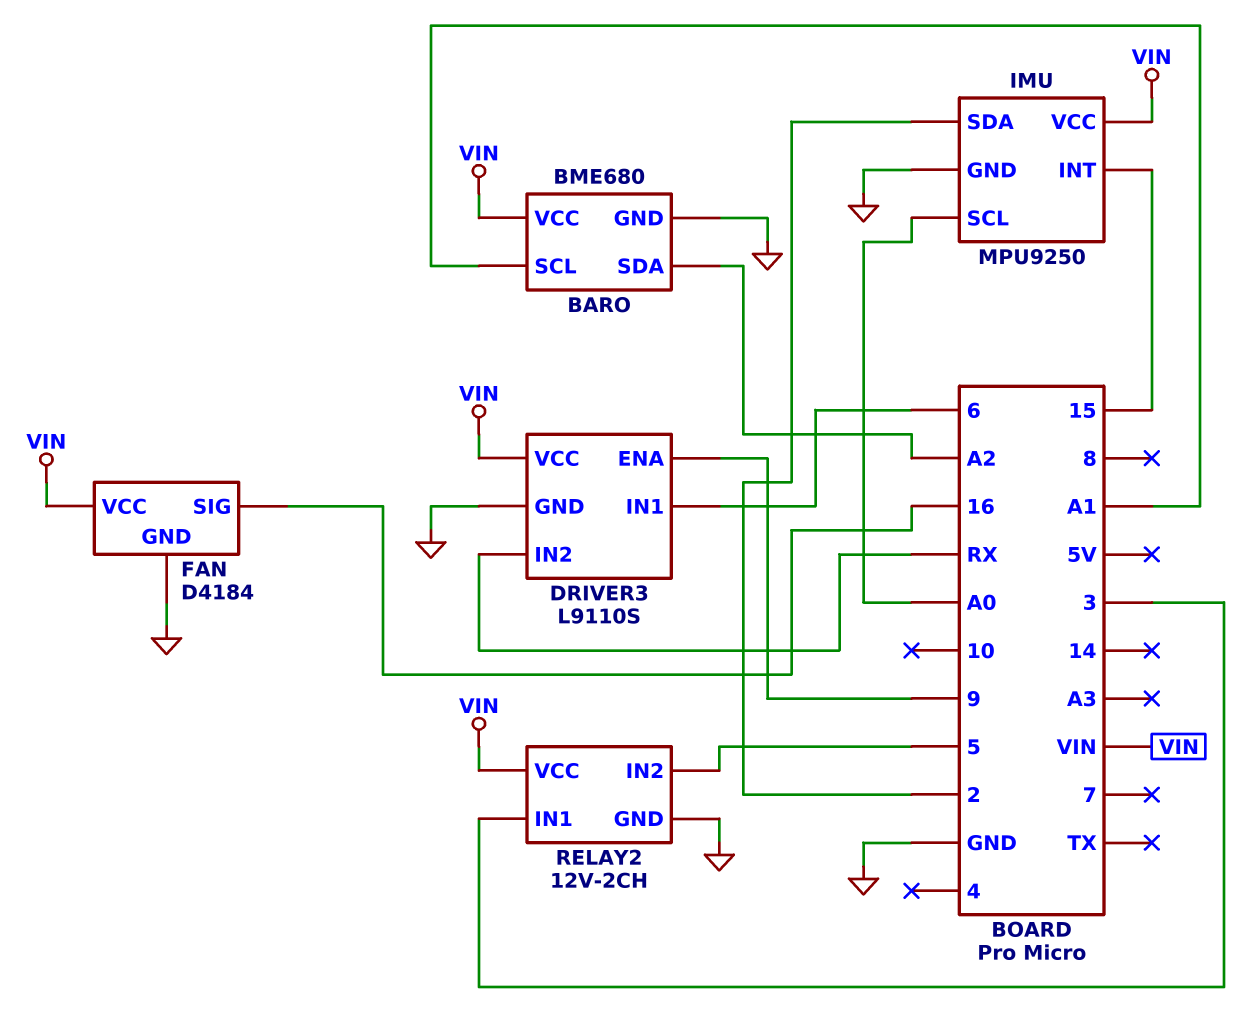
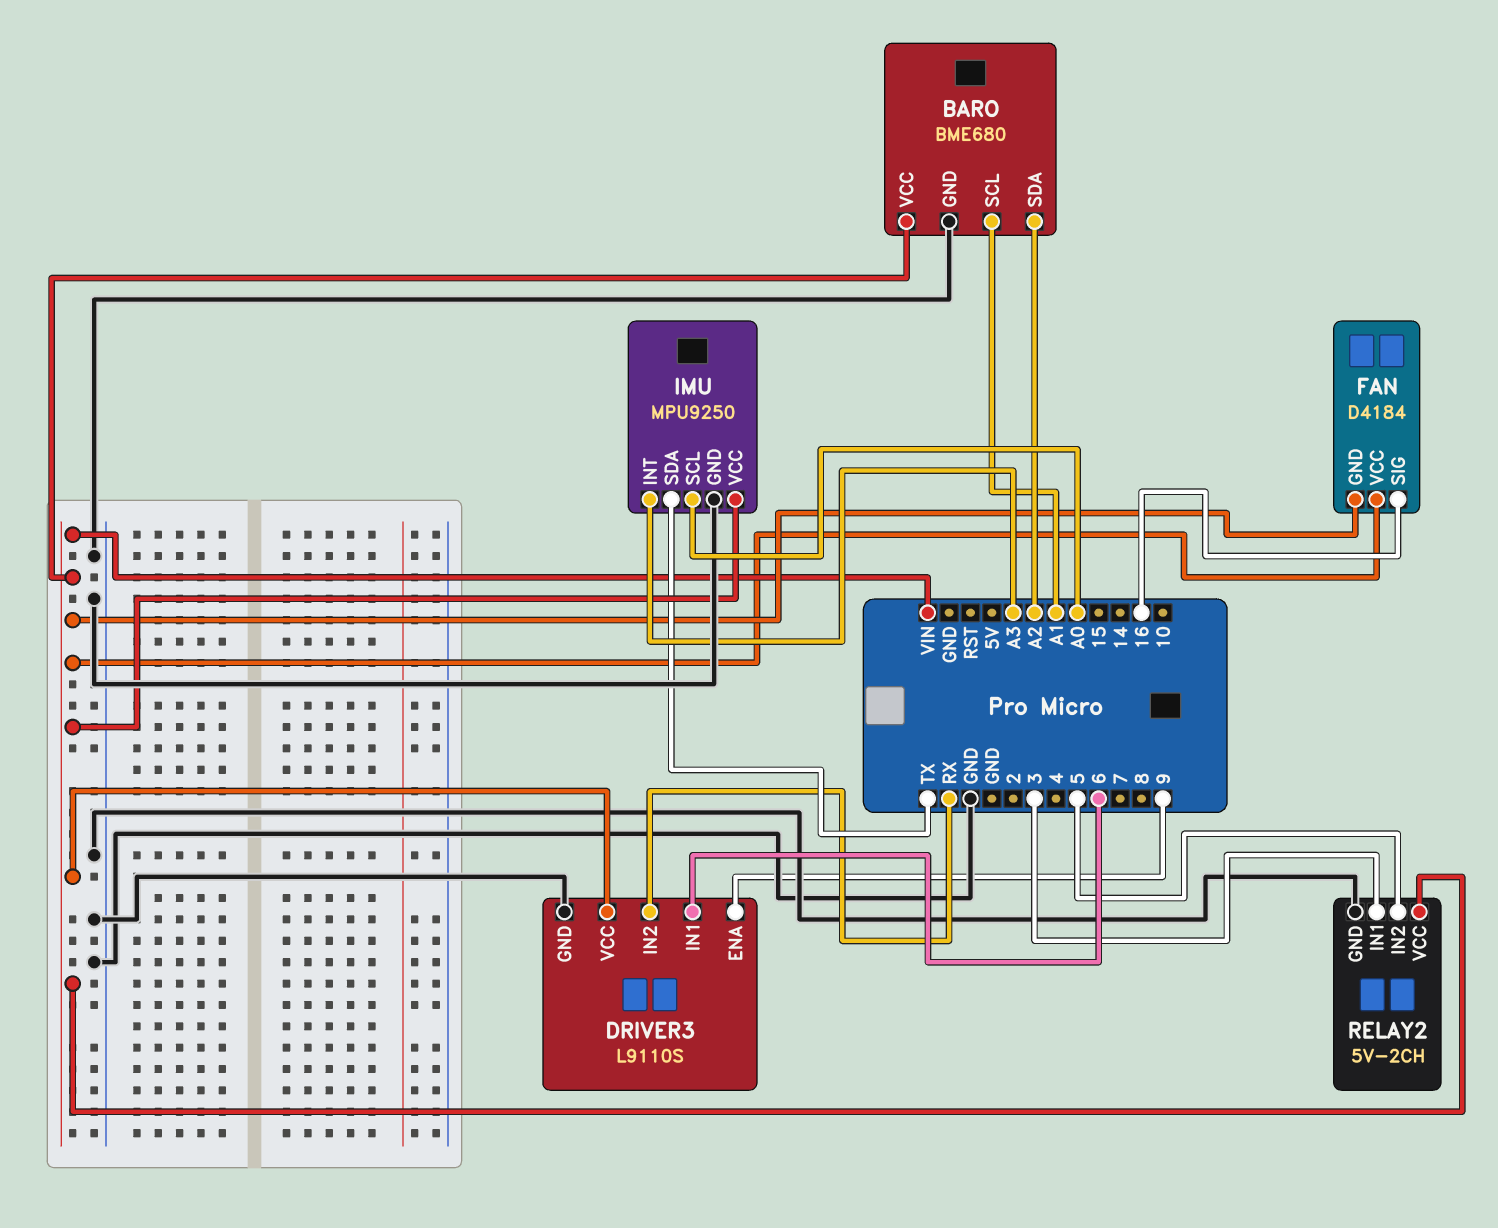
FAN pin GND: GND -> VIN
IMU pin INT: 15 -> A3
IMU pin SDA: 2 -> TX
RELAY2: 12V-2CH -> 5V-2CH

